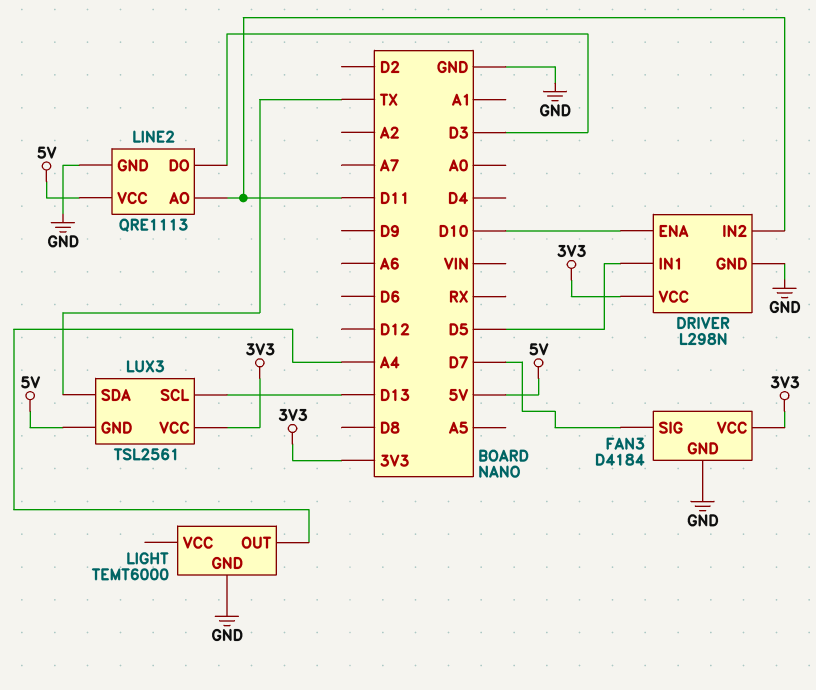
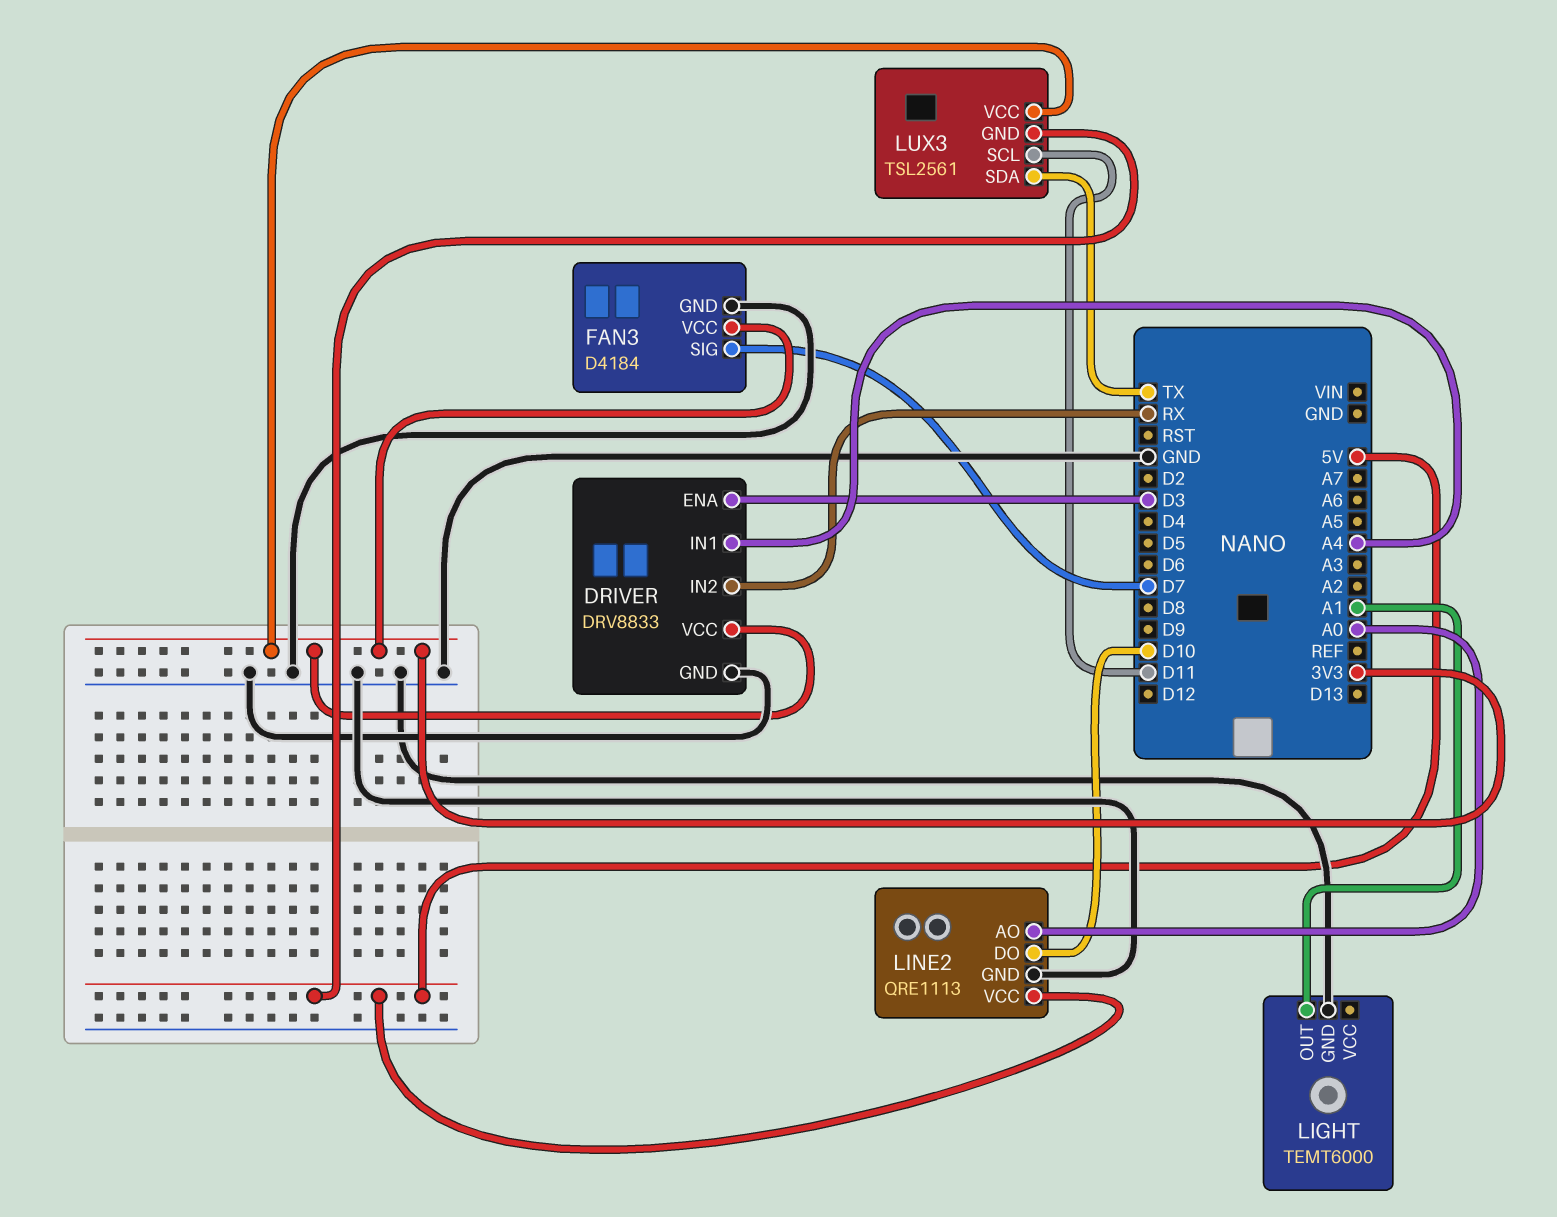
DRIVER: L298N -> DRV8833
DRIVER pin ENA: D10 -> D3
DRIVER pin IN1: D5 -> A4
DRIVER pin IN2: D11 -> RX
LIGHT pin OUT: A4 -> A1
LINE2 pin AO: D11 -> A0
LINE2 pin DO: D3 -> D10
LUX3 pin SCL: D13 -> D11

